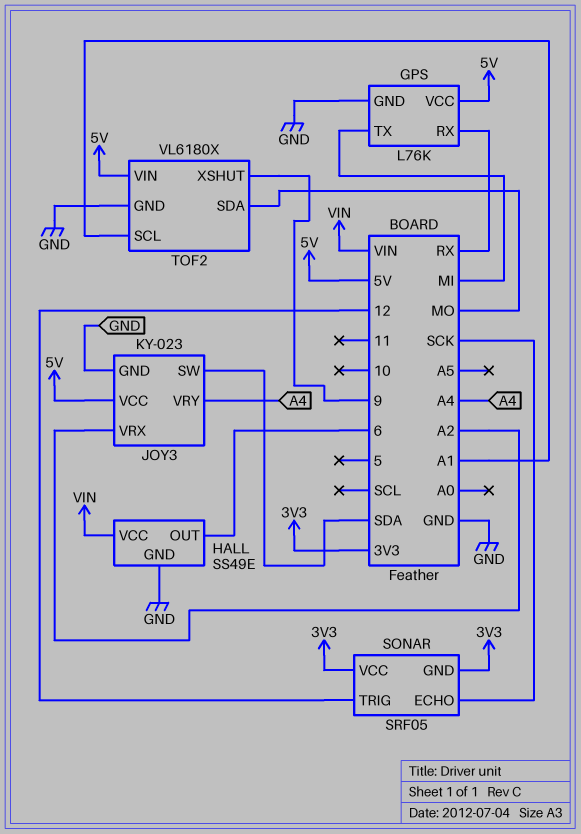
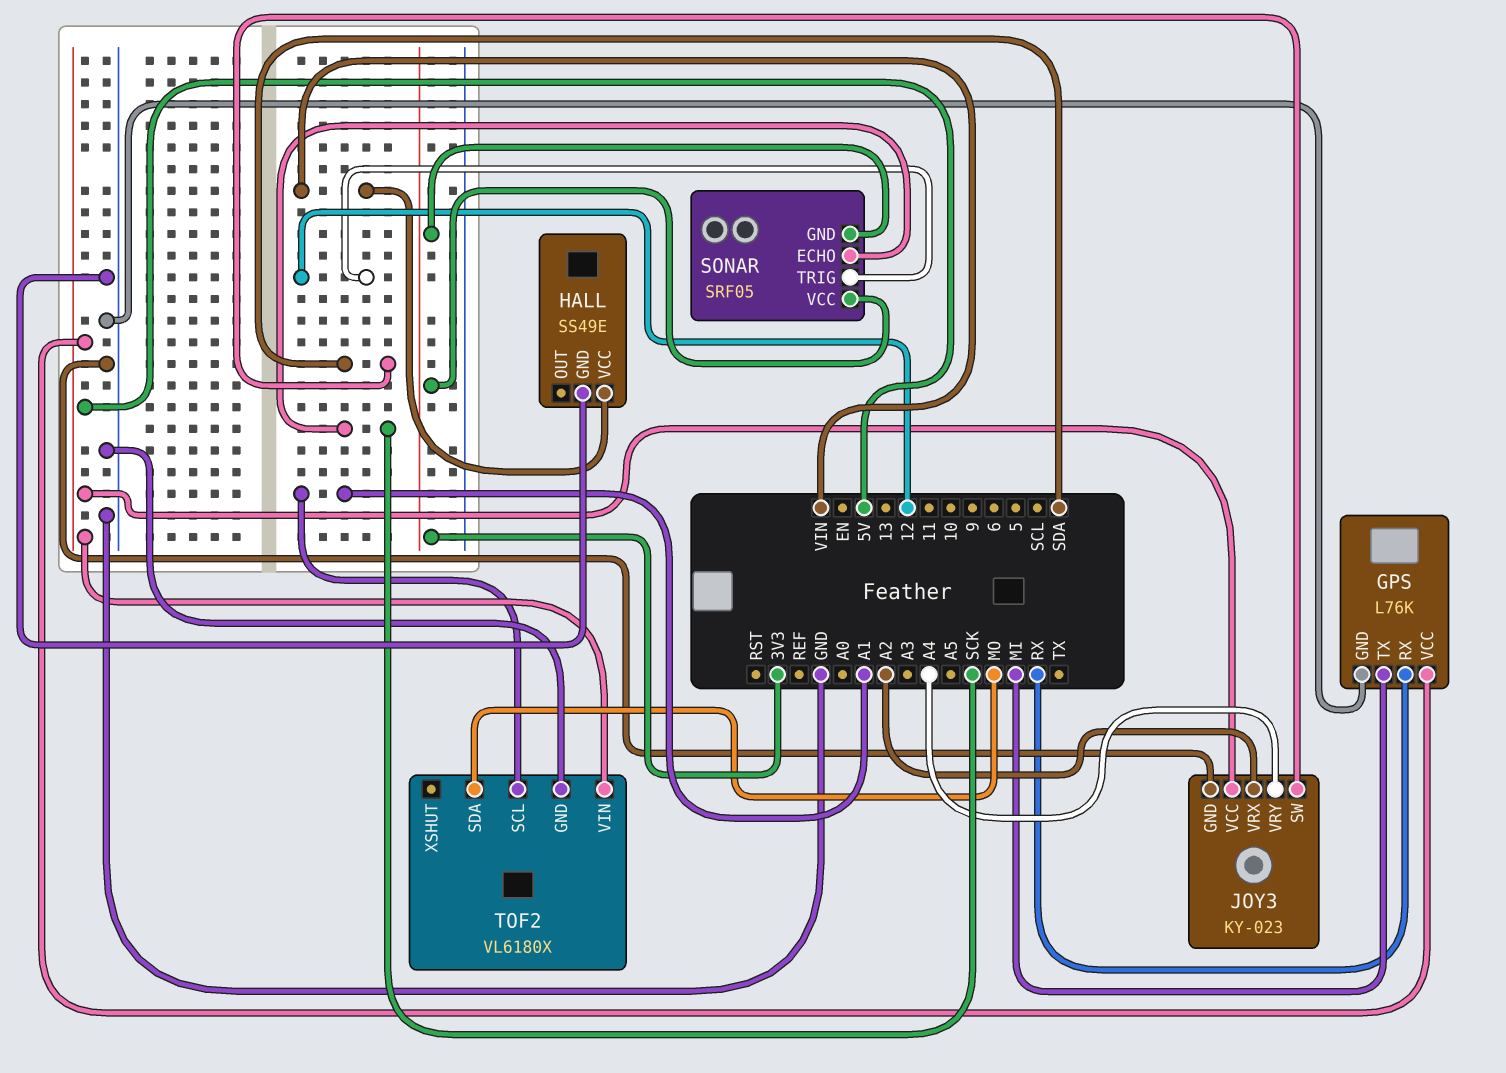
HALL pin OUT: 6 -> none
TOF2 pin XSHUT: 9 -> none

